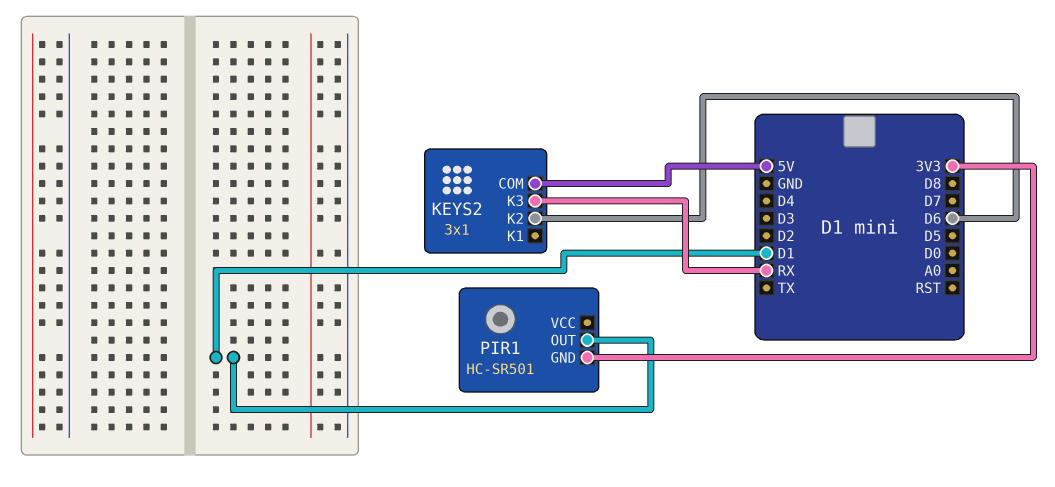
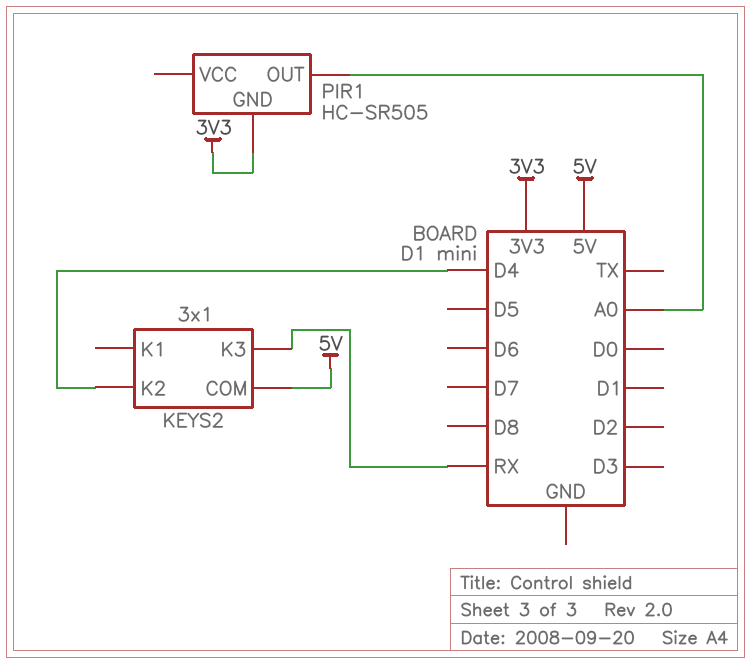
KEYS2 pin K2: D6 -> D4
PIR1: HC-SR501 -> HC-SR505
PIR1 pin OUT: D1 -> A0

